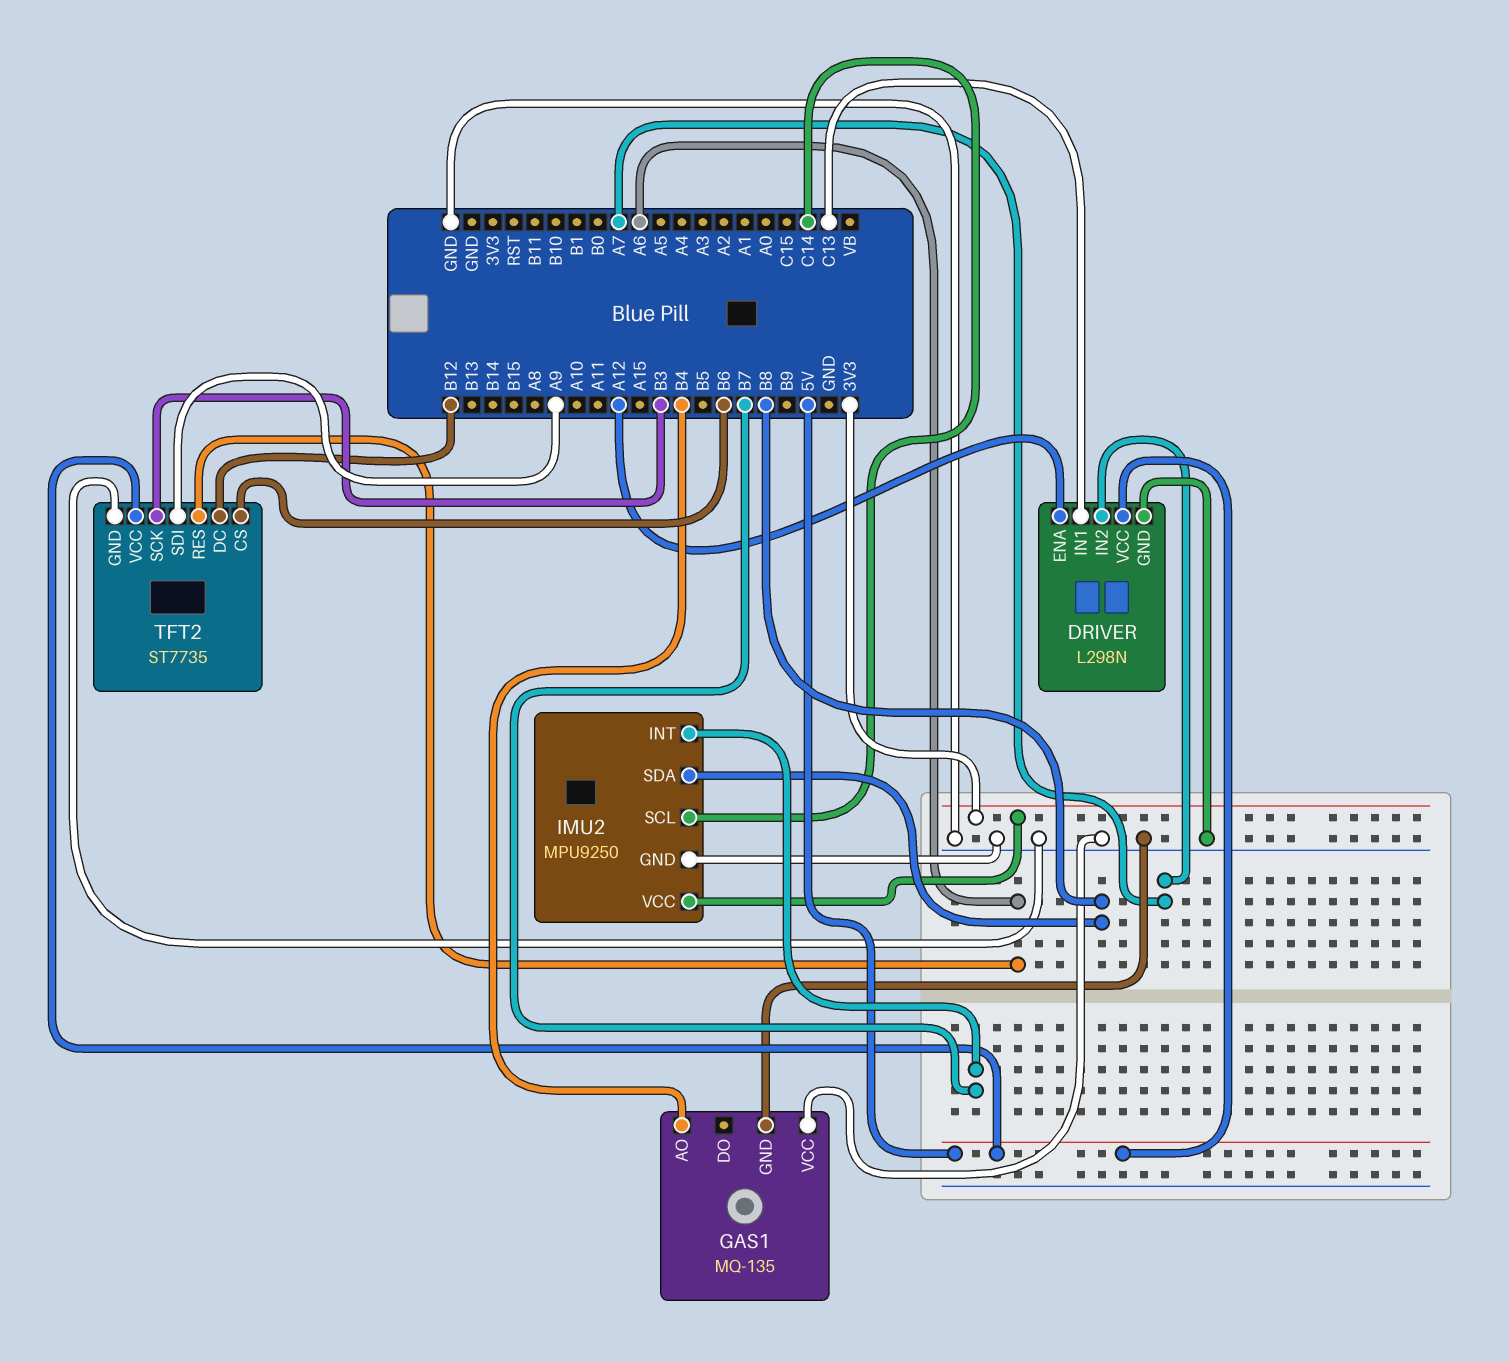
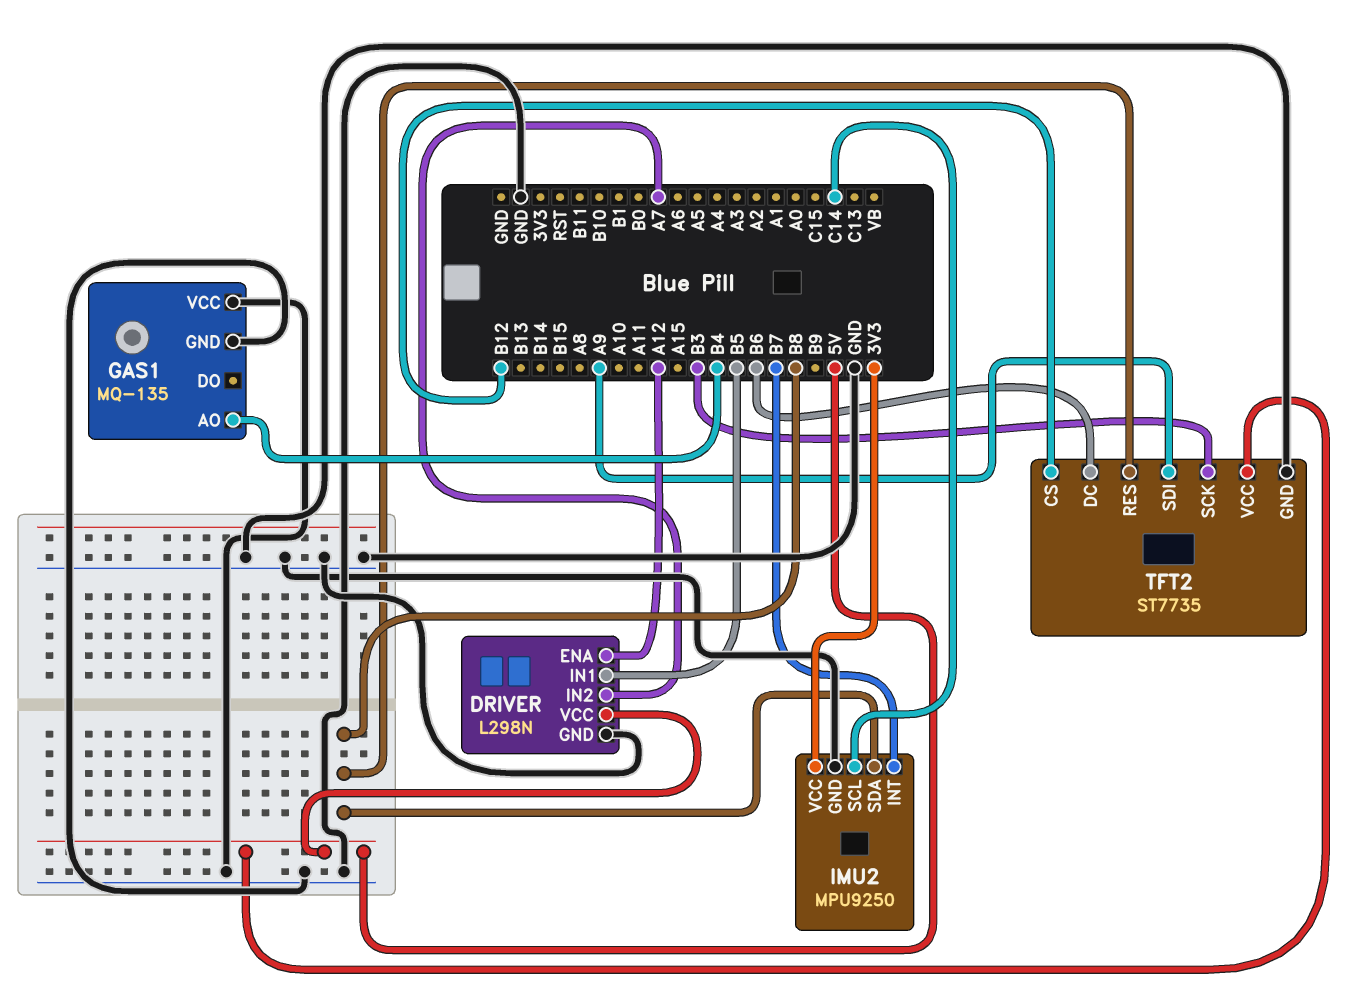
DRIVER pin IN1: C13 -> B5
TFT2 pin CS: B6 -> B12
TFT2 pin DC: B12 -> B6
TFT2 pin RES: A6 -> B8

